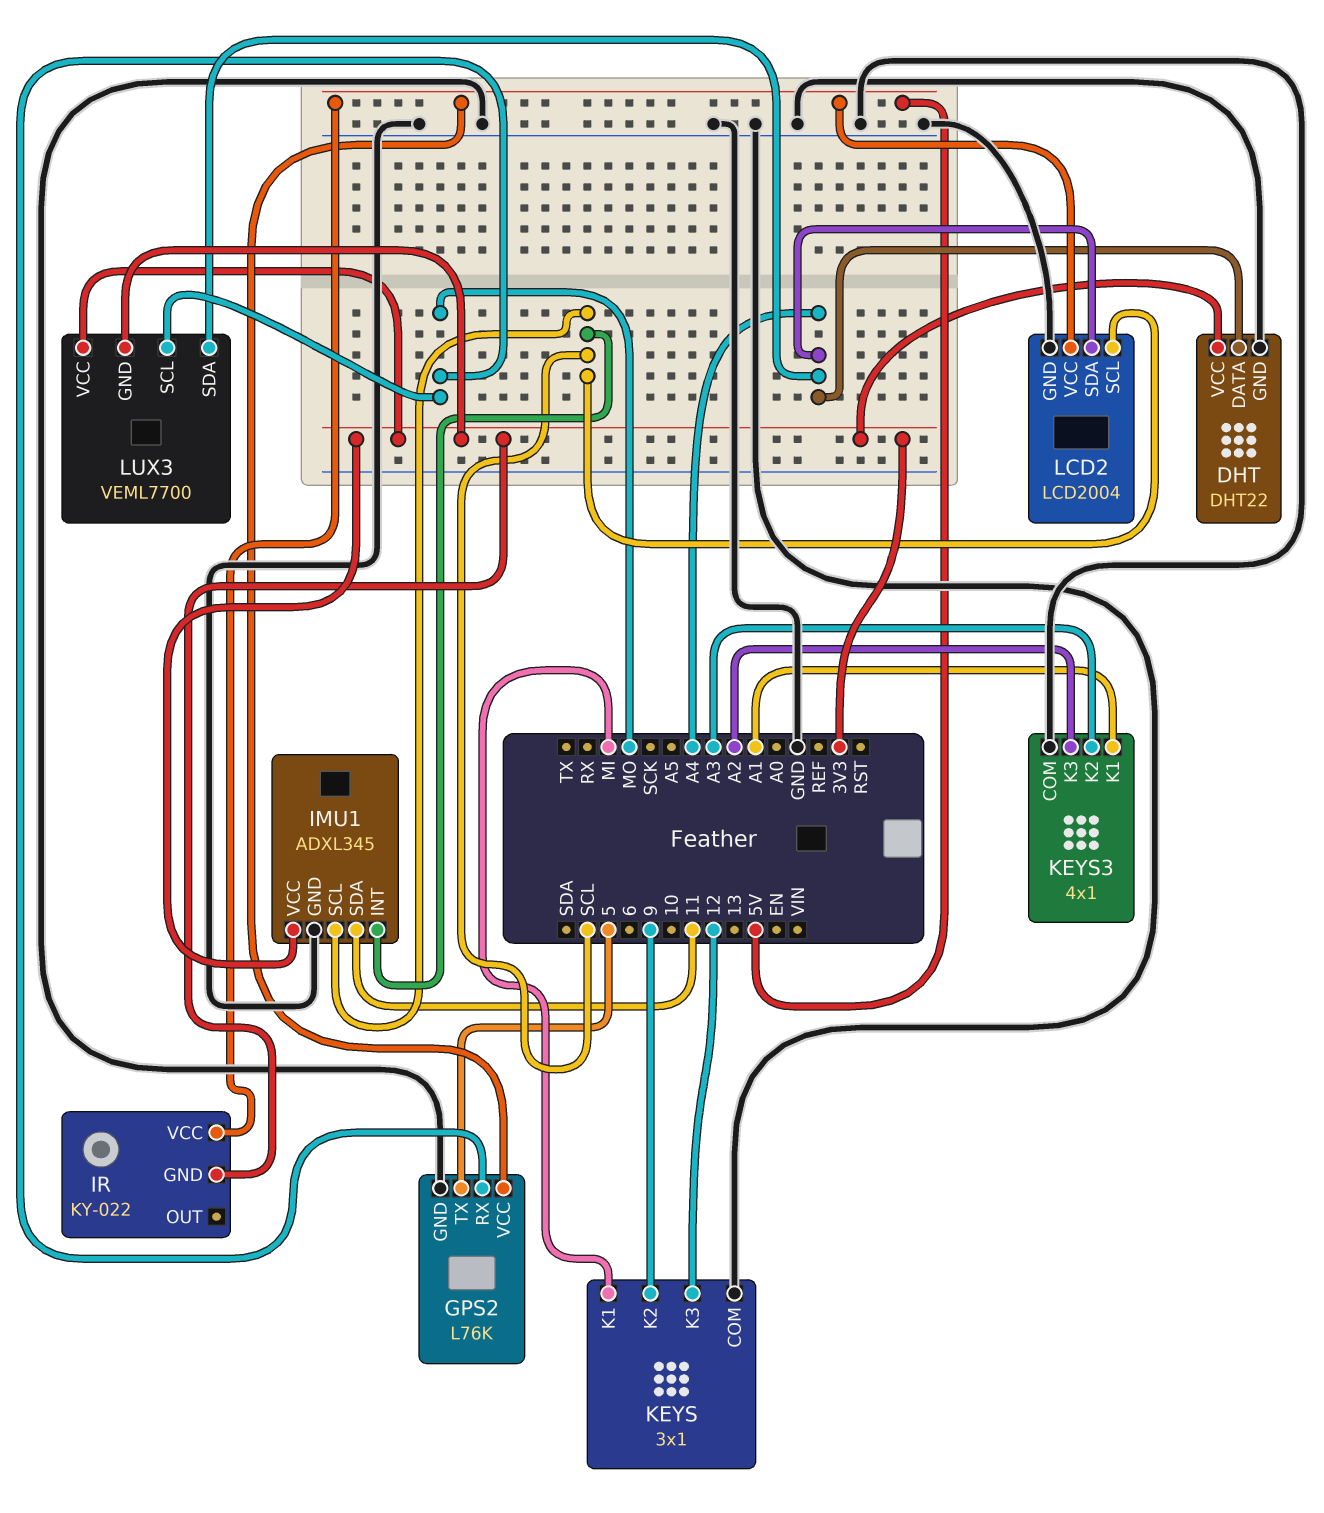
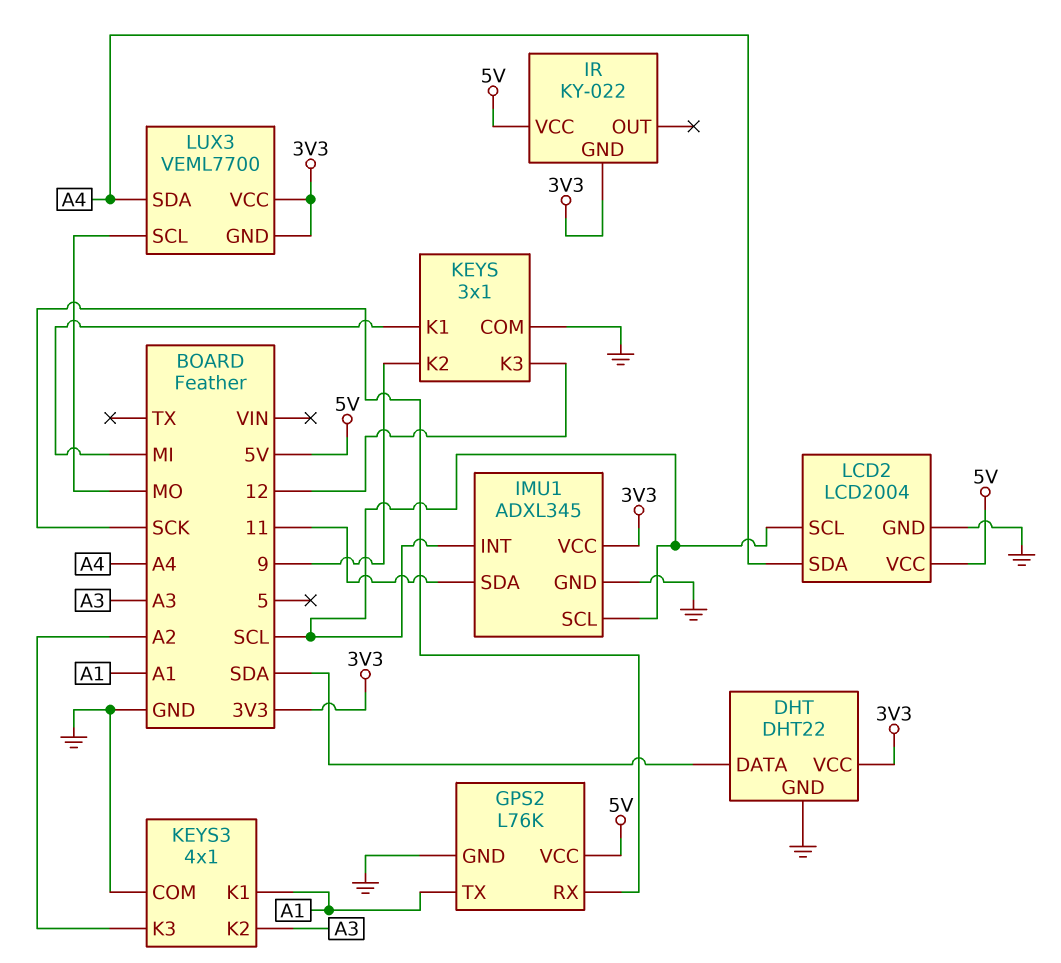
DHT pin DATA: A4 -> SDA
GPS2 pin RX: MO -> SCK
GPS2 pin TX: 5 -> A1

